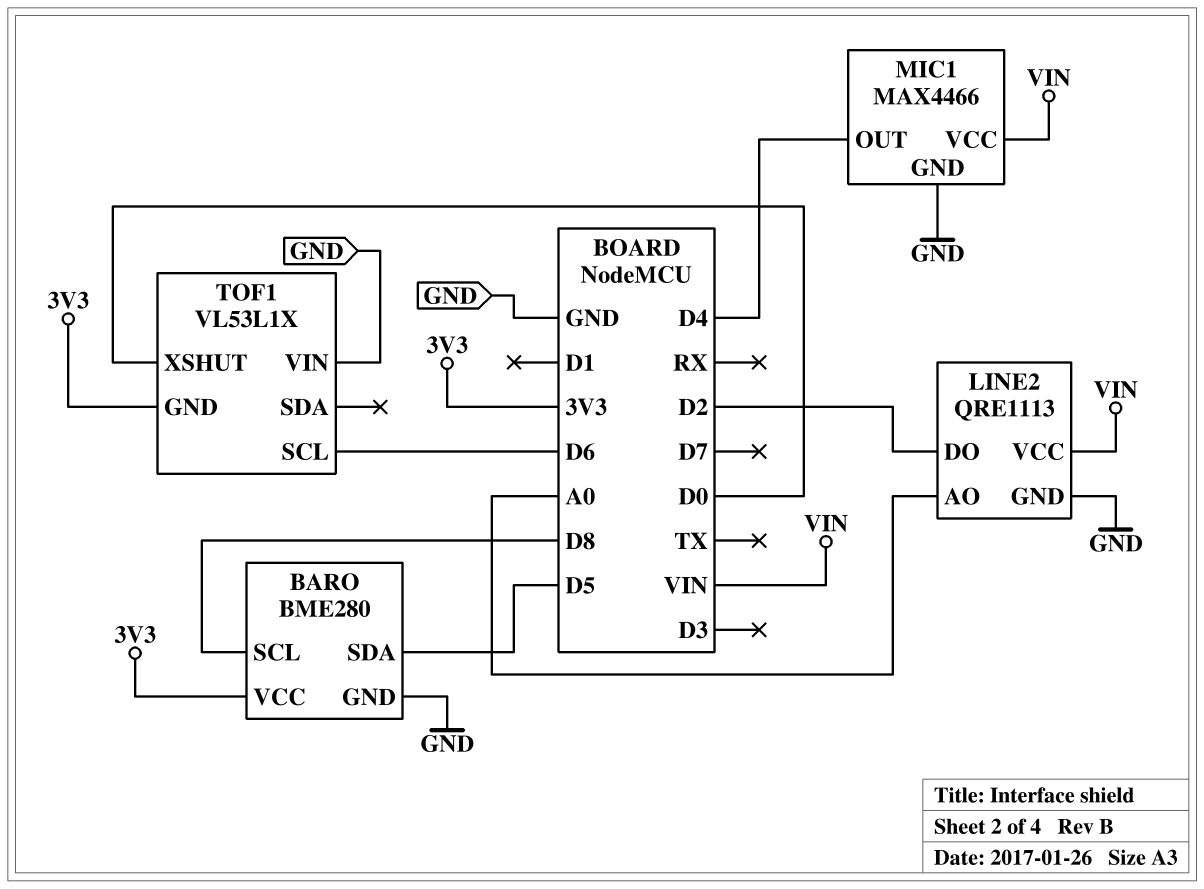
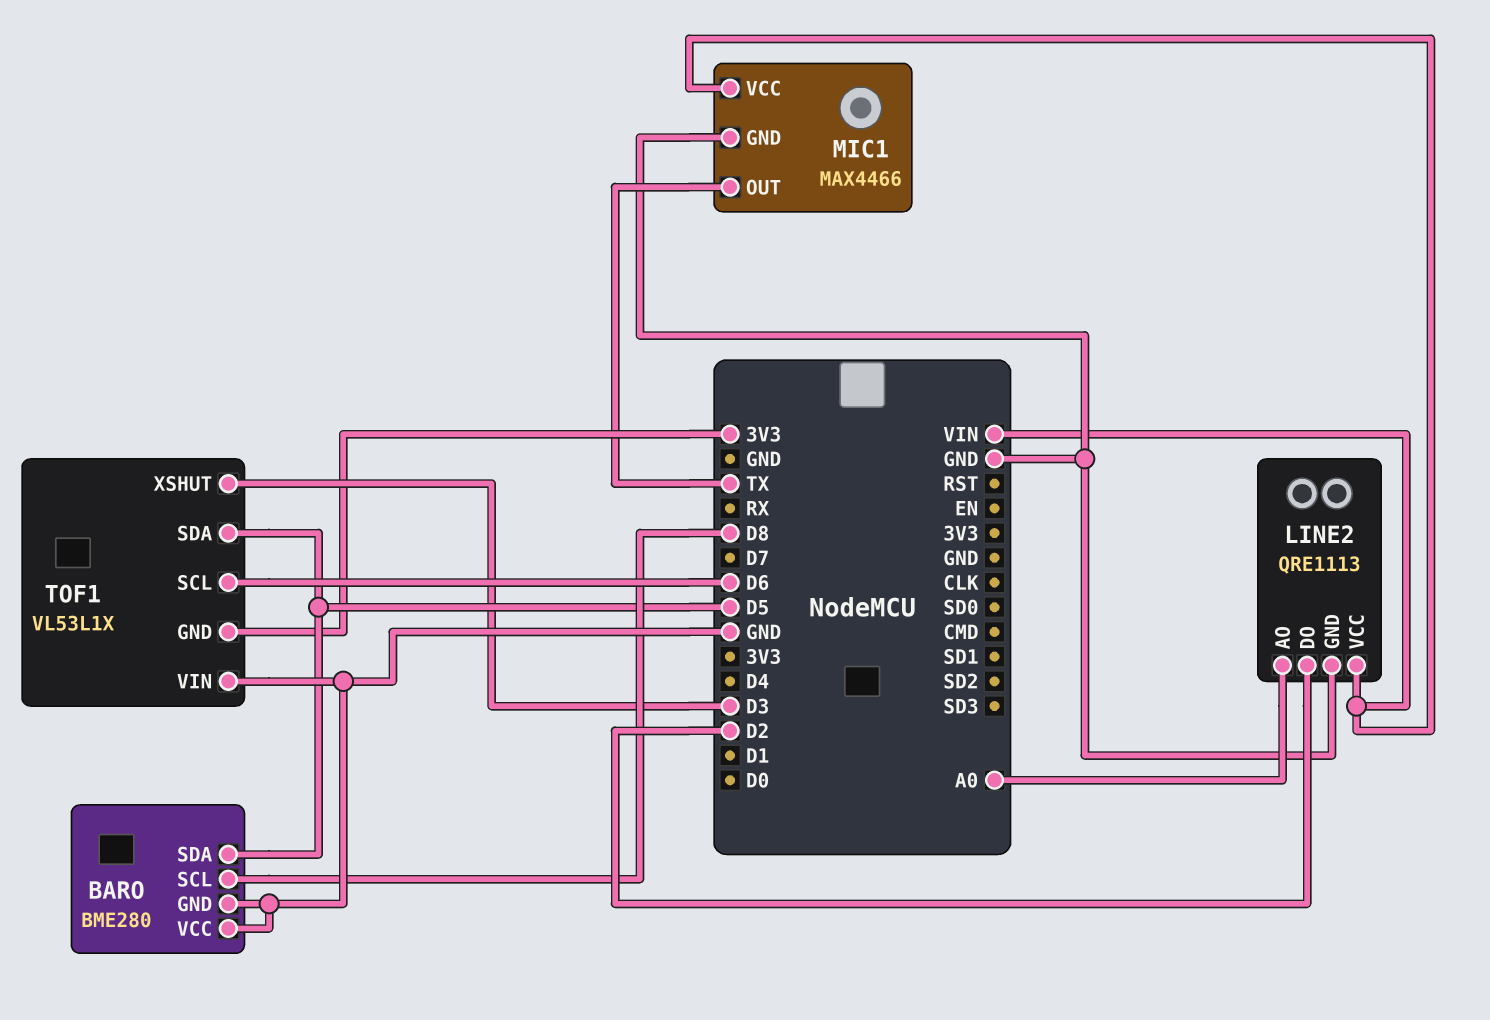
BARO pin VCC: 3V3 -> GND
MIC1 pin OUT: D4 -> TX
TOF1 pin SDA: none -> D5
TOF1 pin XSHUT: D0 -> D3

